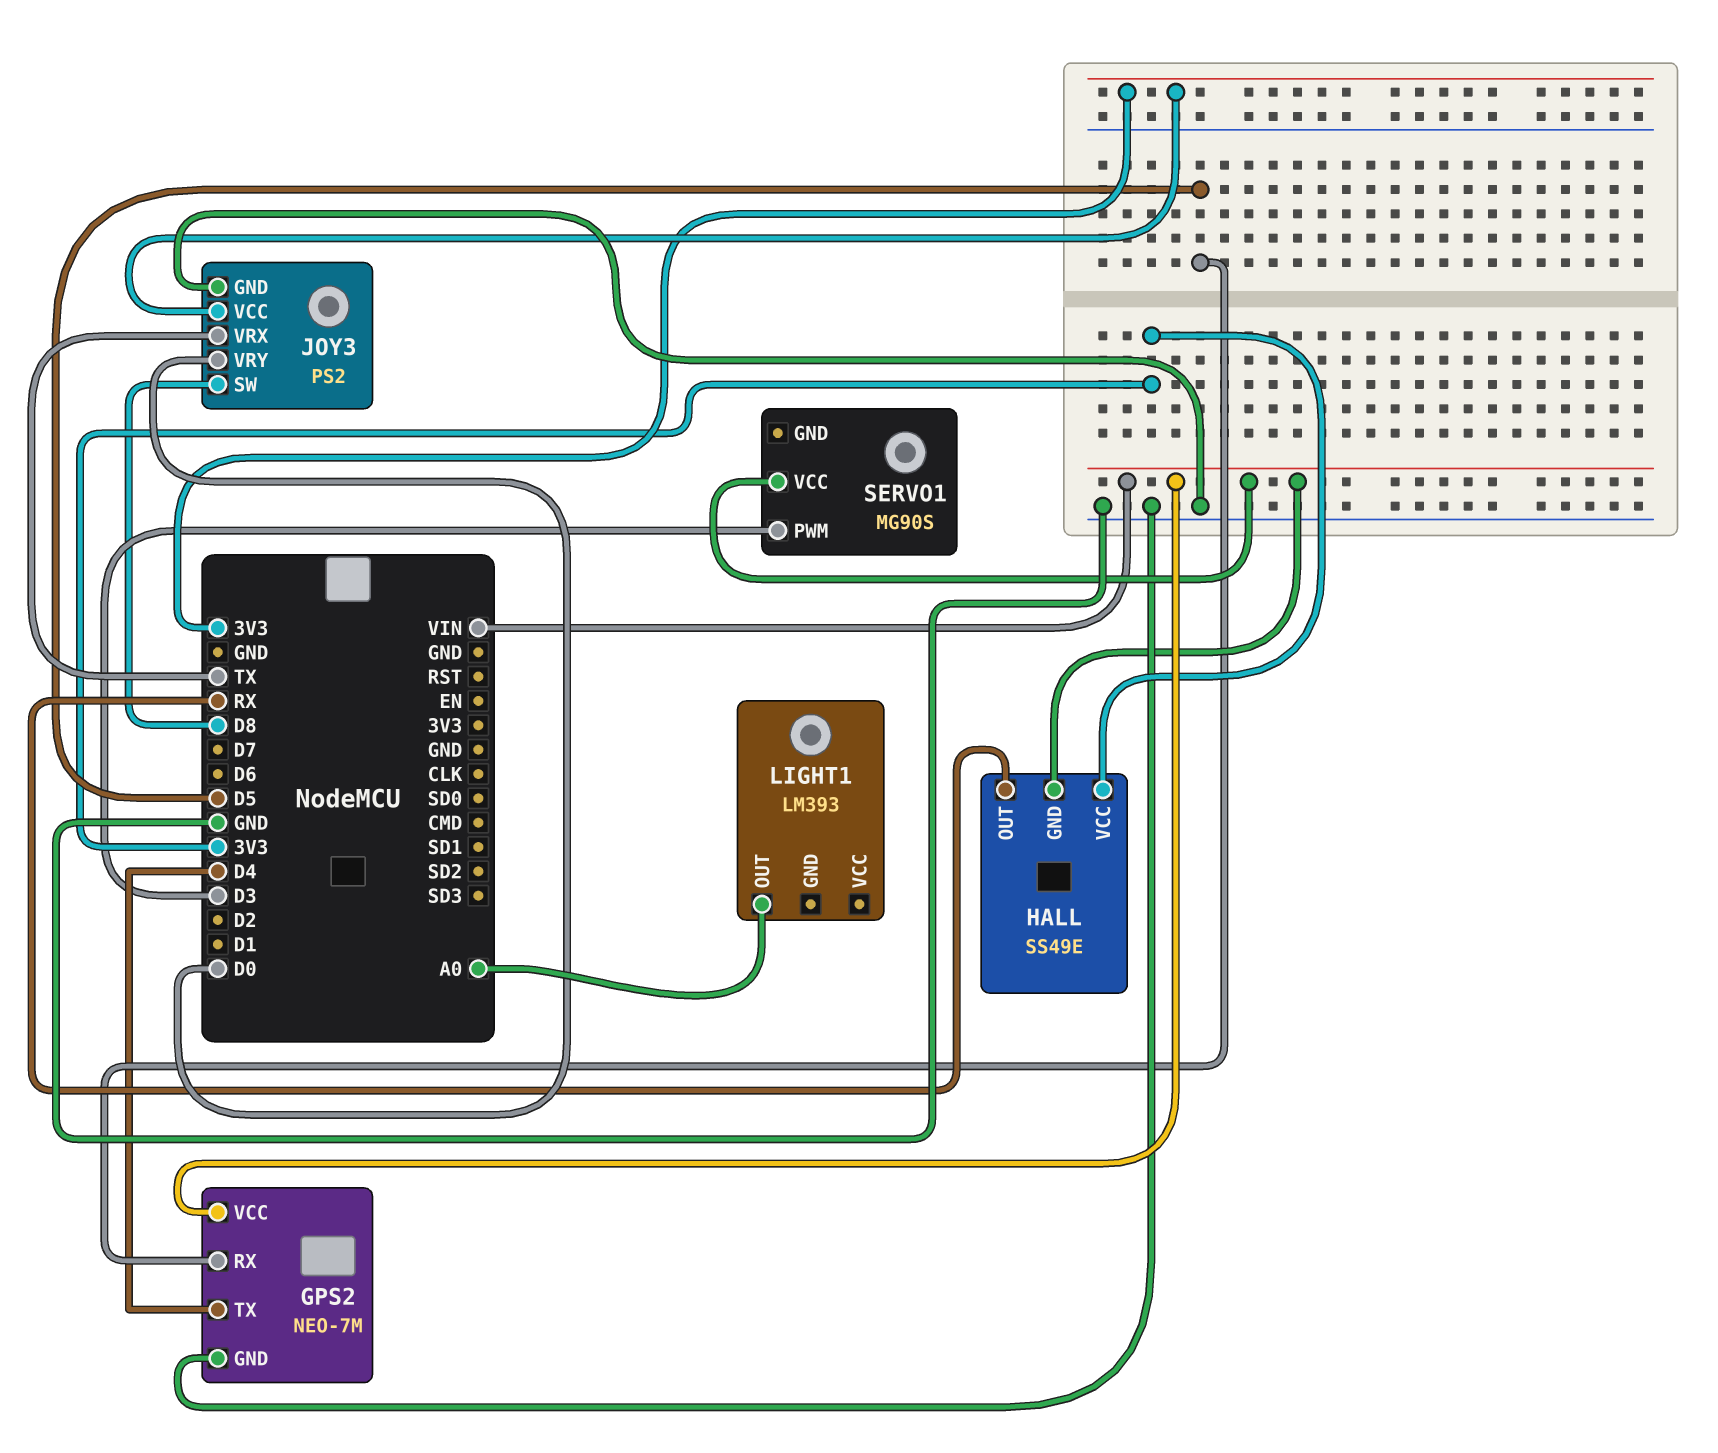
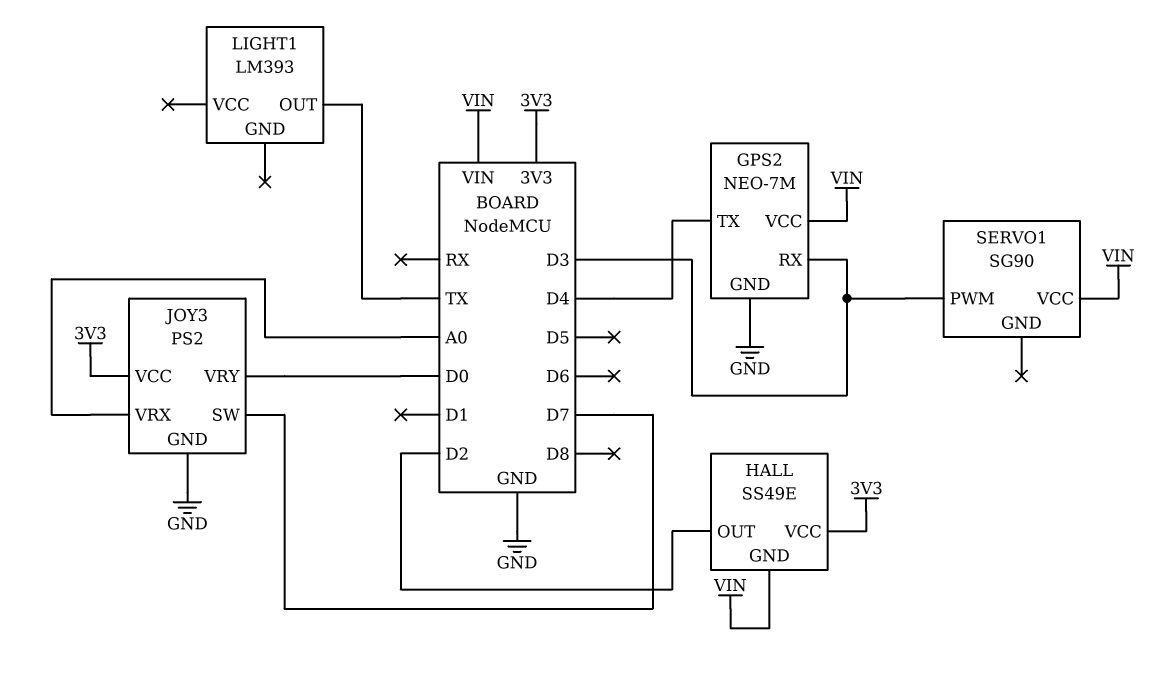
GPS2 pin RX: D5 -> D3
HALL pin OUT: RX -> D2
JOY3 pin SW: D8 -> D7
JOY3 pin VRX: TX -> A0
LIGHT1 pin OUT: A0 -> TX
SERVO1: MG90S -> SG90

